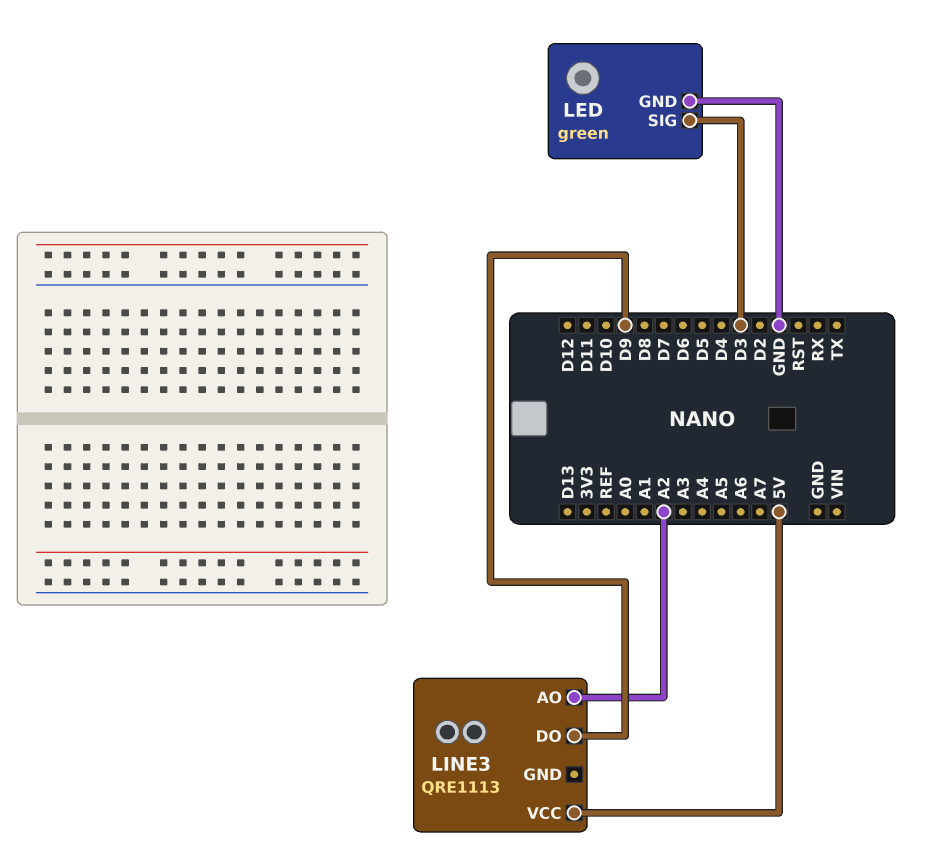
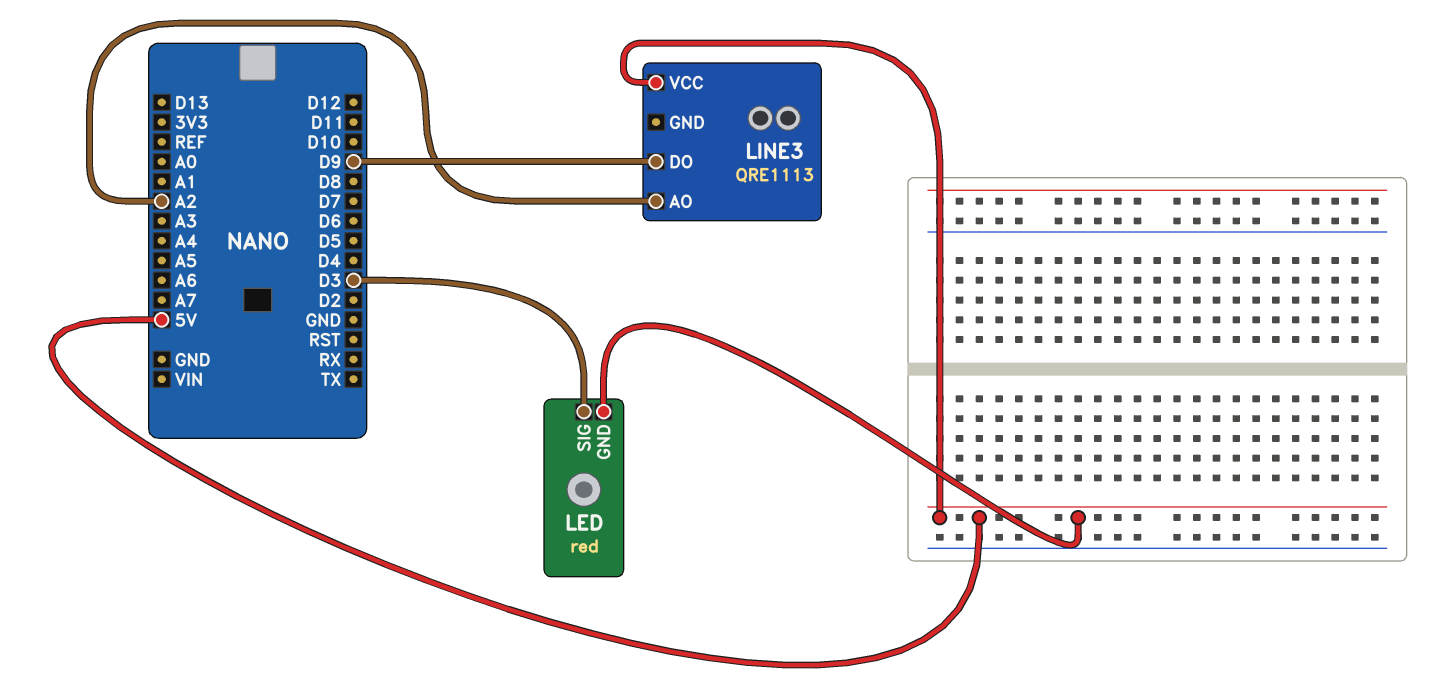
LED: green -> red
LED pin GND: GND -> 5V

